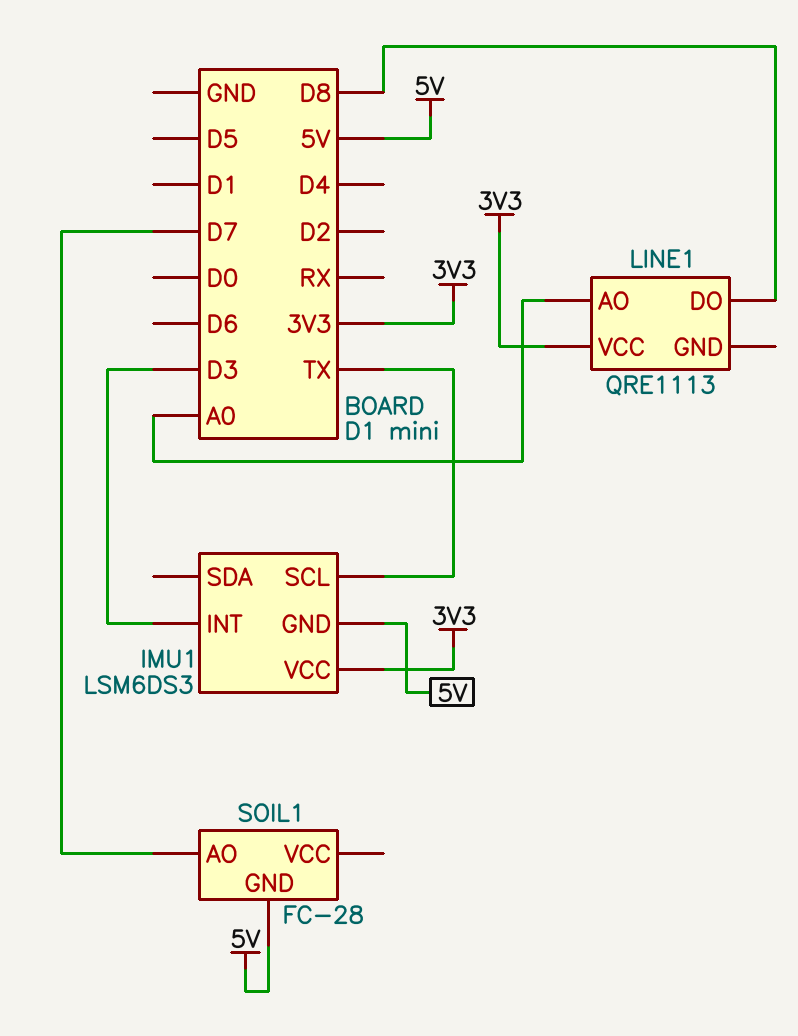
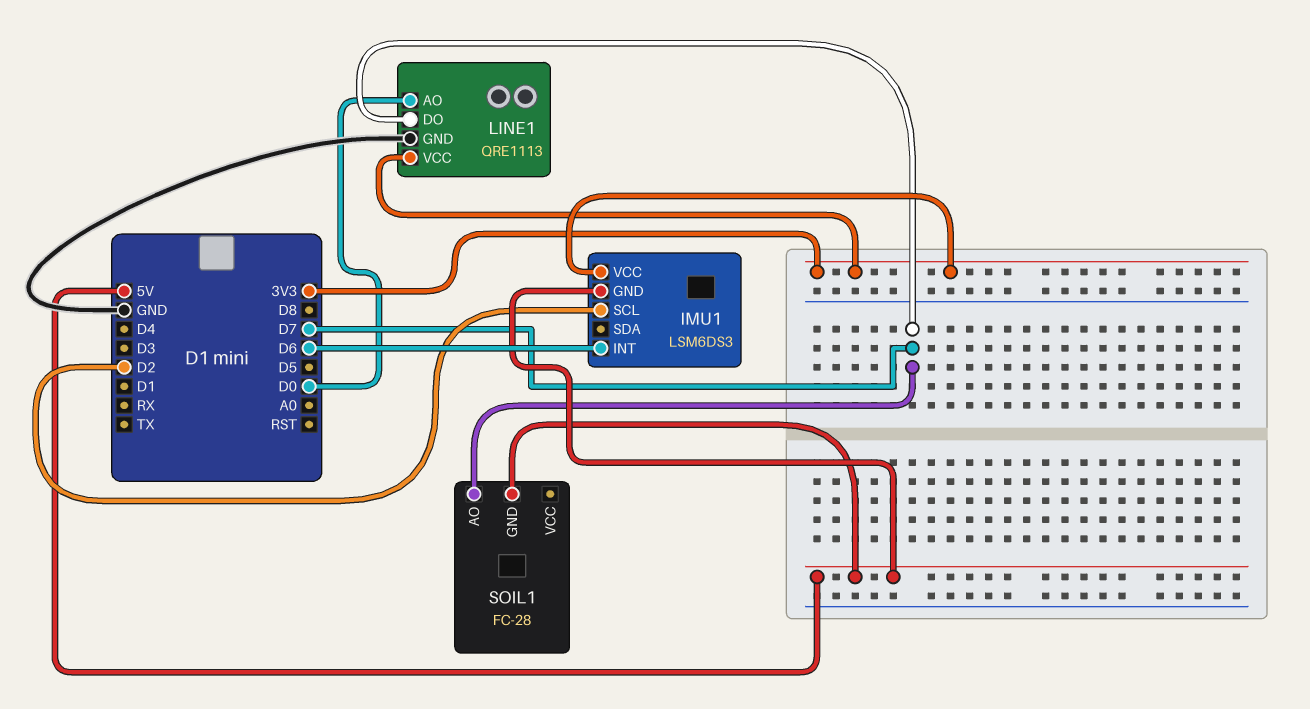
IMU1 pin INT: D3 -> D6
IMU1 pin SCL: TX -> D2
LINE1 pin AO: A0 -> D0
LINE1 pin DO: D8 -> D7
LINE1 pin GND: none -> GND

